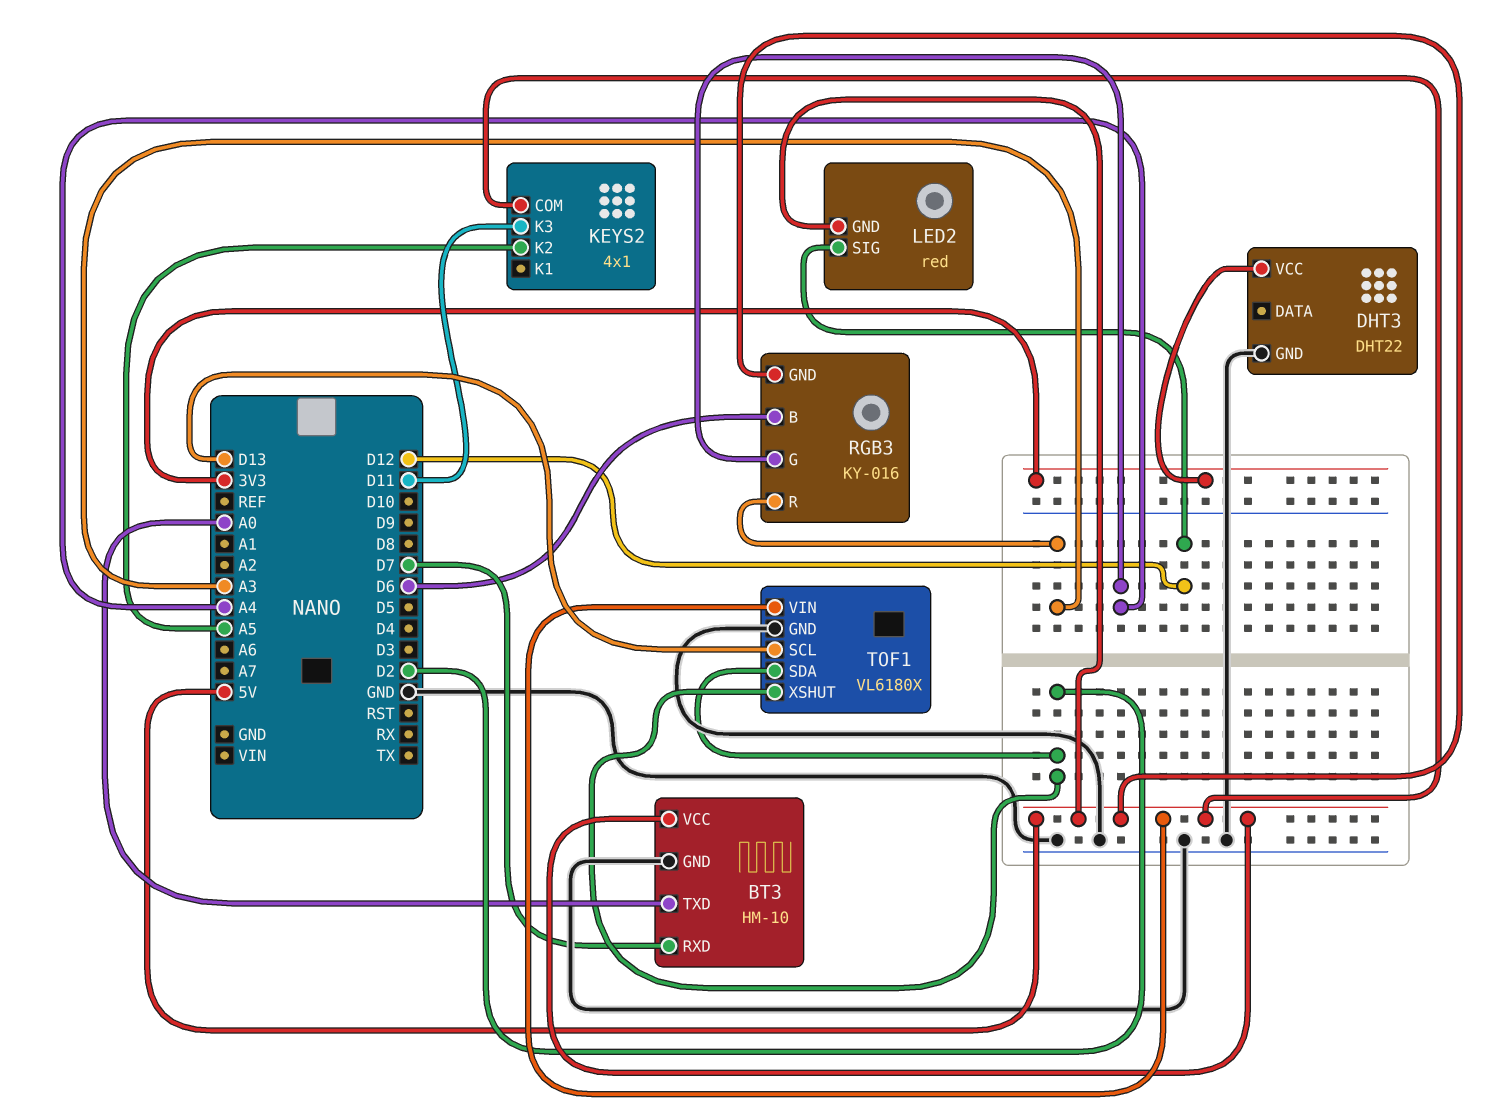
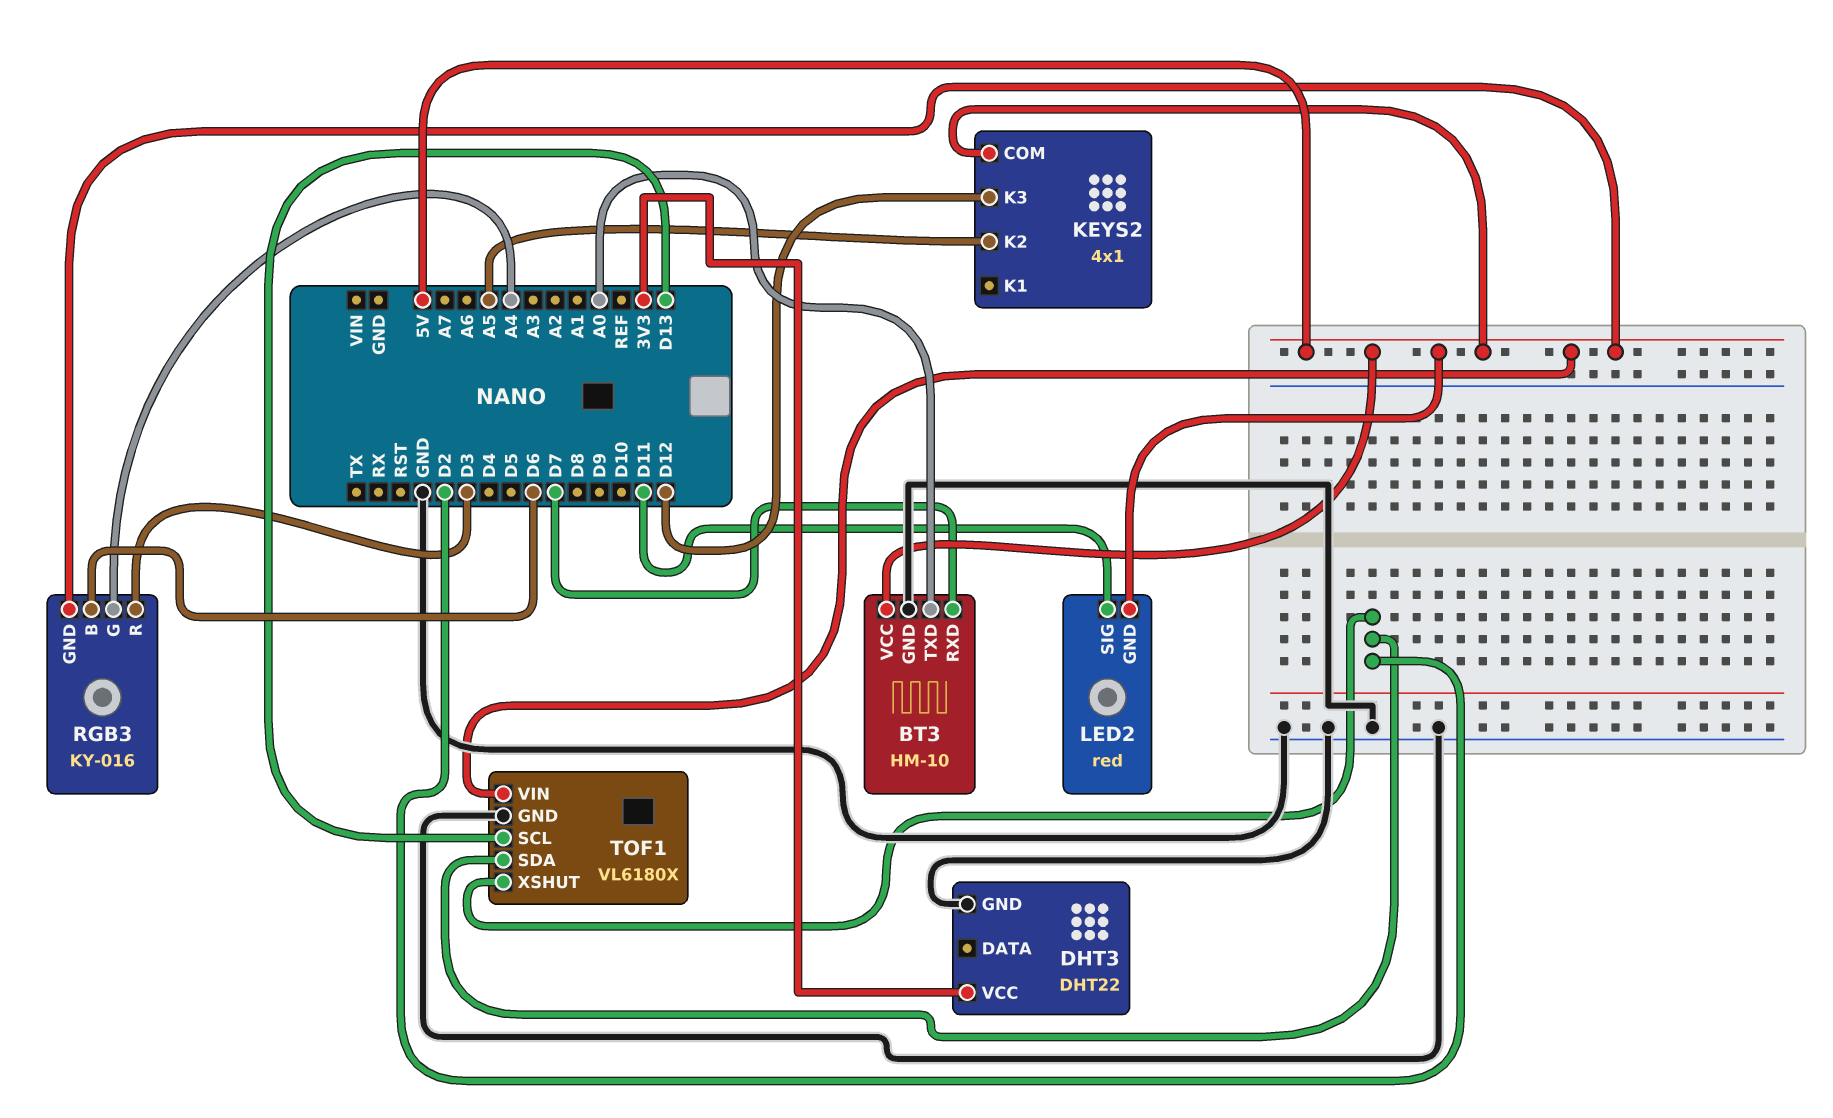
KEYS2 pin K3: D11 -> D12
LED2 pin SIG: D12 -> D11
RGB3 pin R: A3 -> D3

